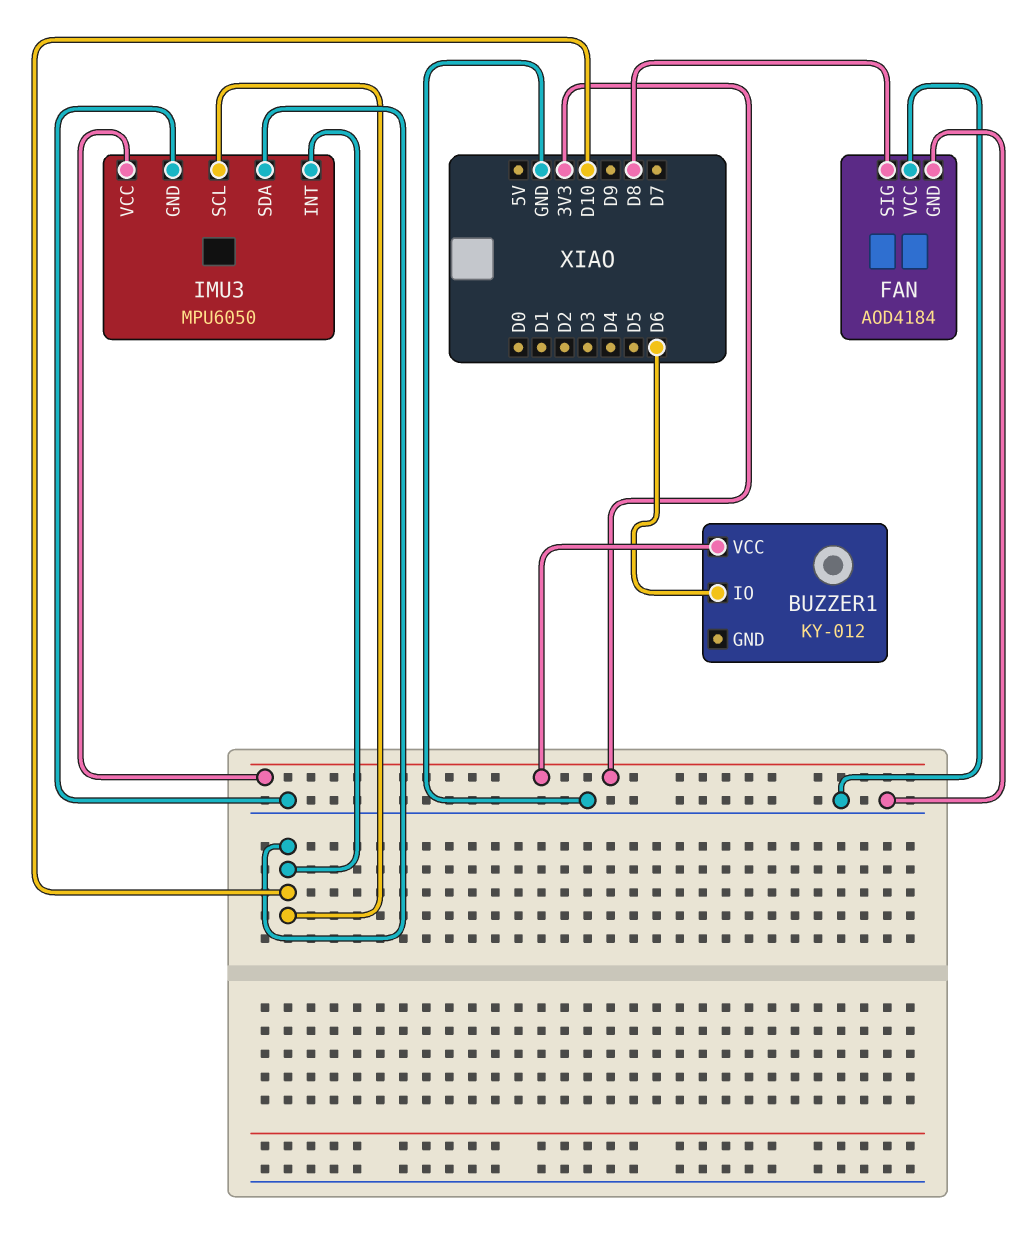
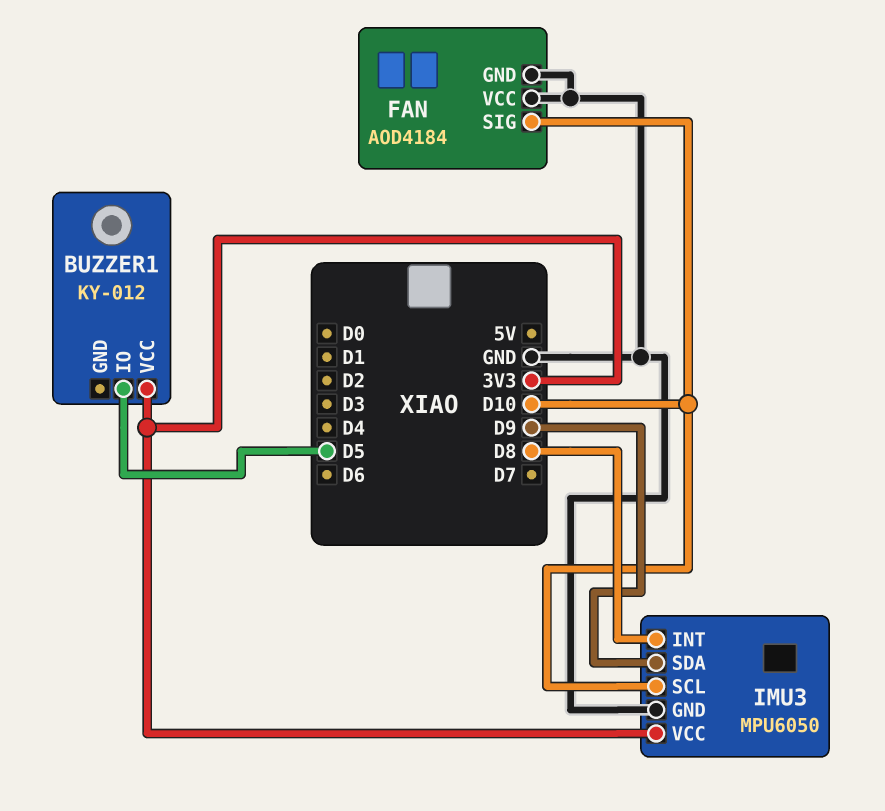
BUZZER1 pin IO: D6 -> D5
FAN pin SIG: D8 -> D10
IMU3 pin INT: D10 -> D8
IMU3 pin SDA: D10 -> D9

